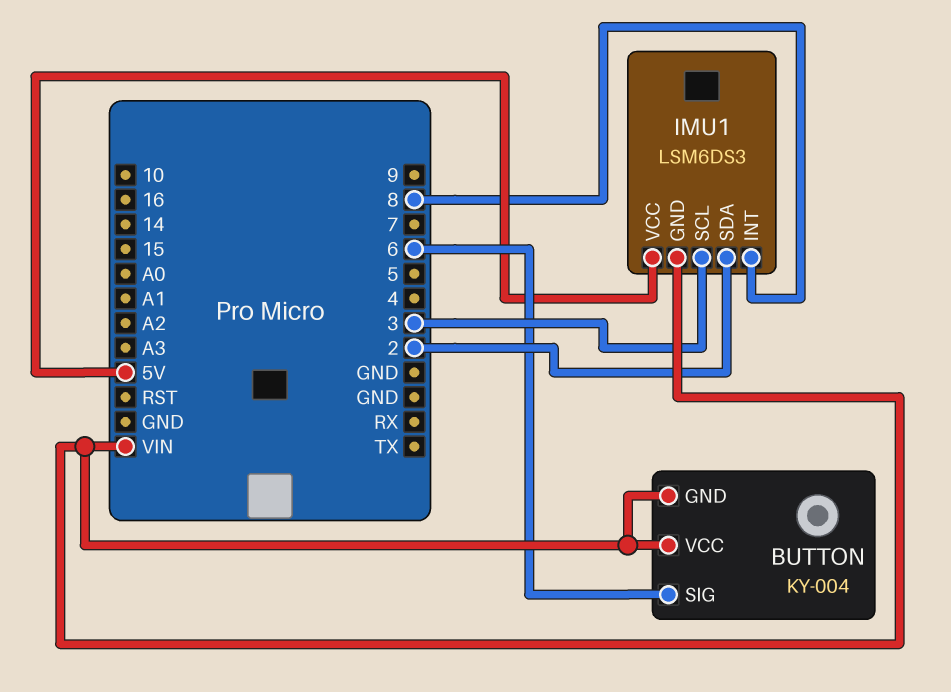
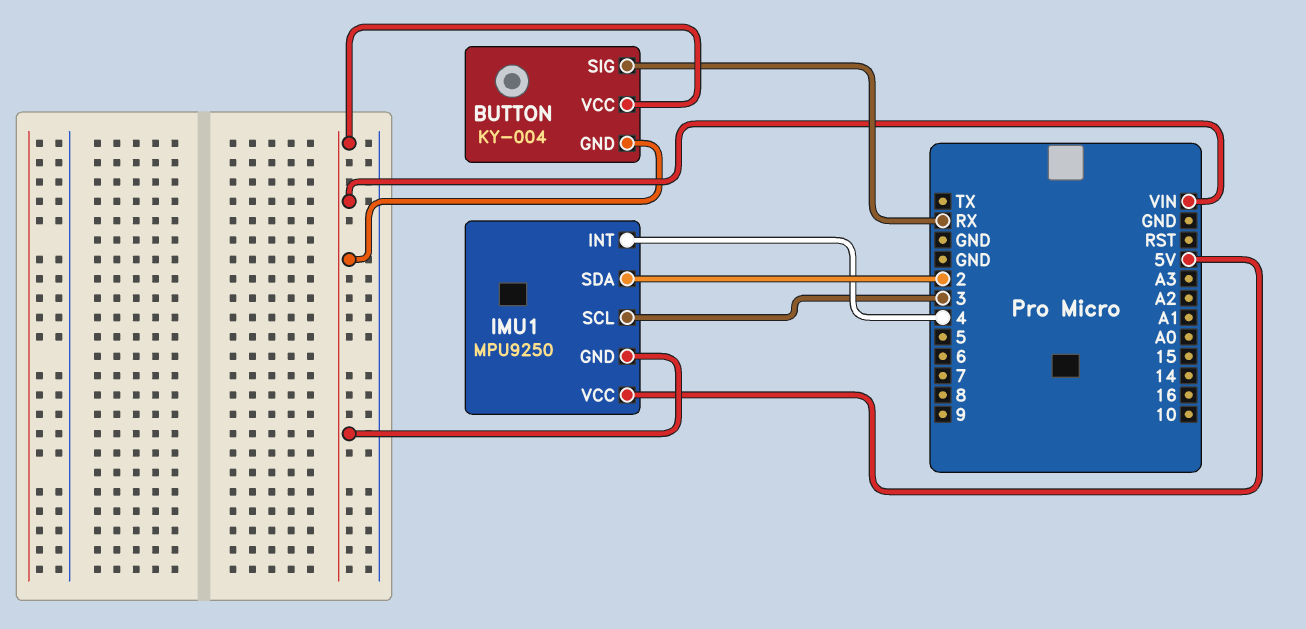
BUTTON pin SIG: 6 -> RX
IMU1: LSM6DS3 -> MPU9250
IMU1 pin INT: 8 -> 4

